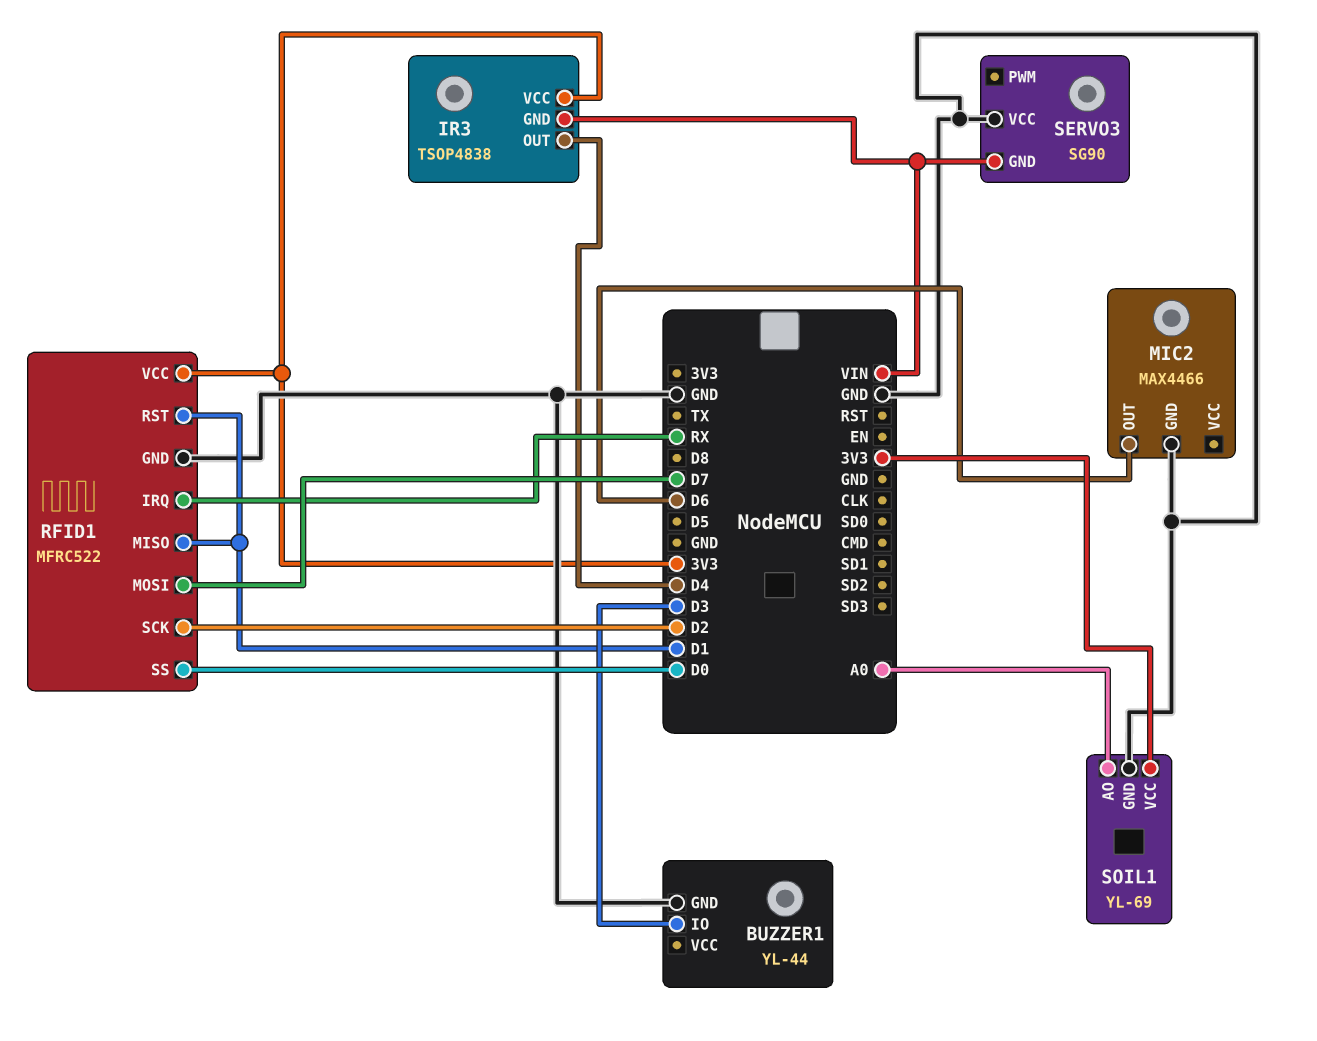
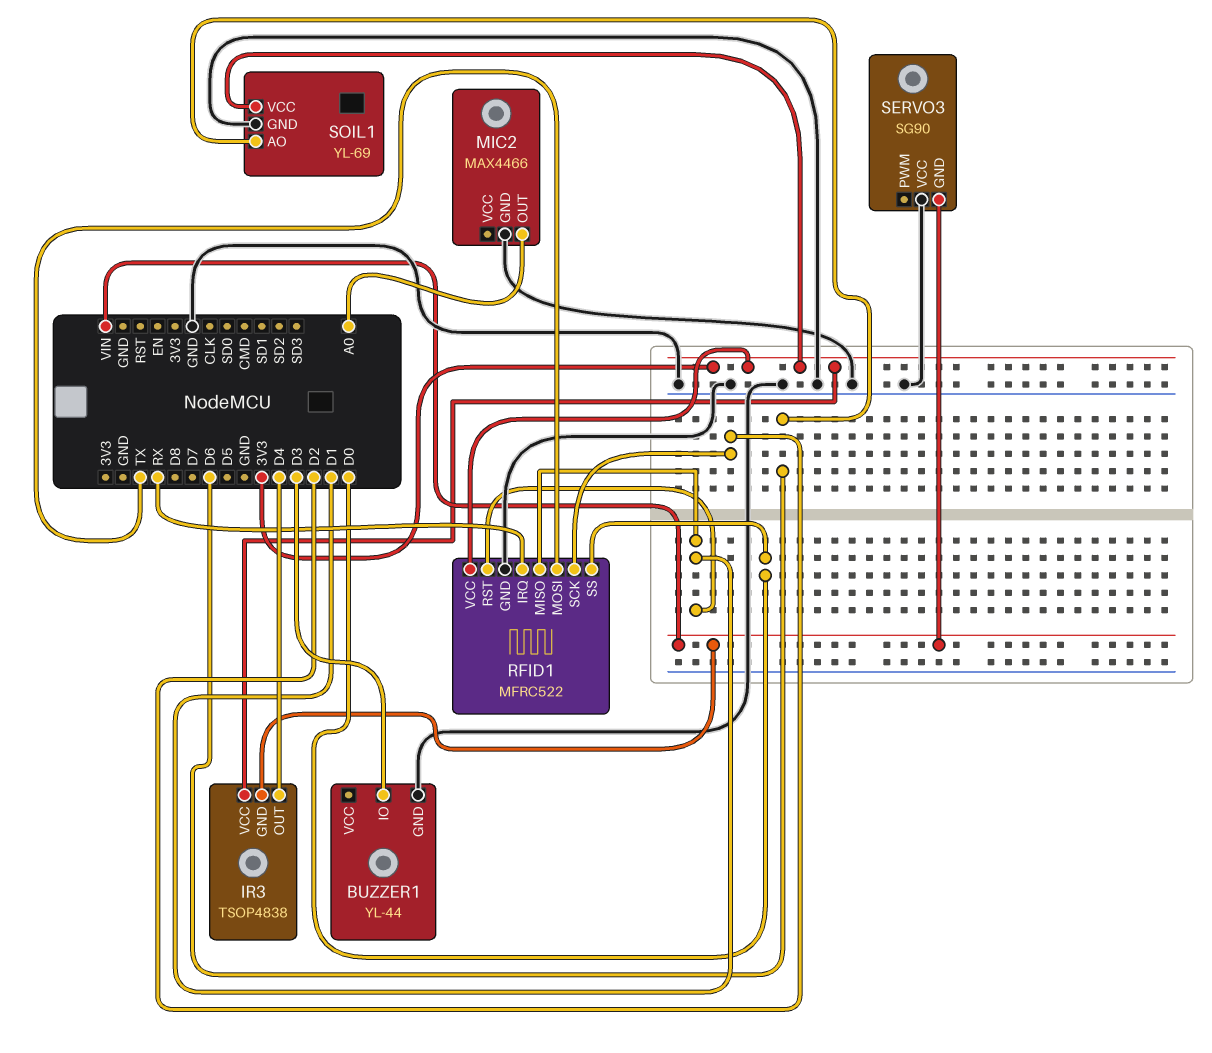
MIC2 pin OUT: D6 -> A0
RFID1 pin MOSI: D7 -> TX
SOIL1 pin AO: A0 -> D6

